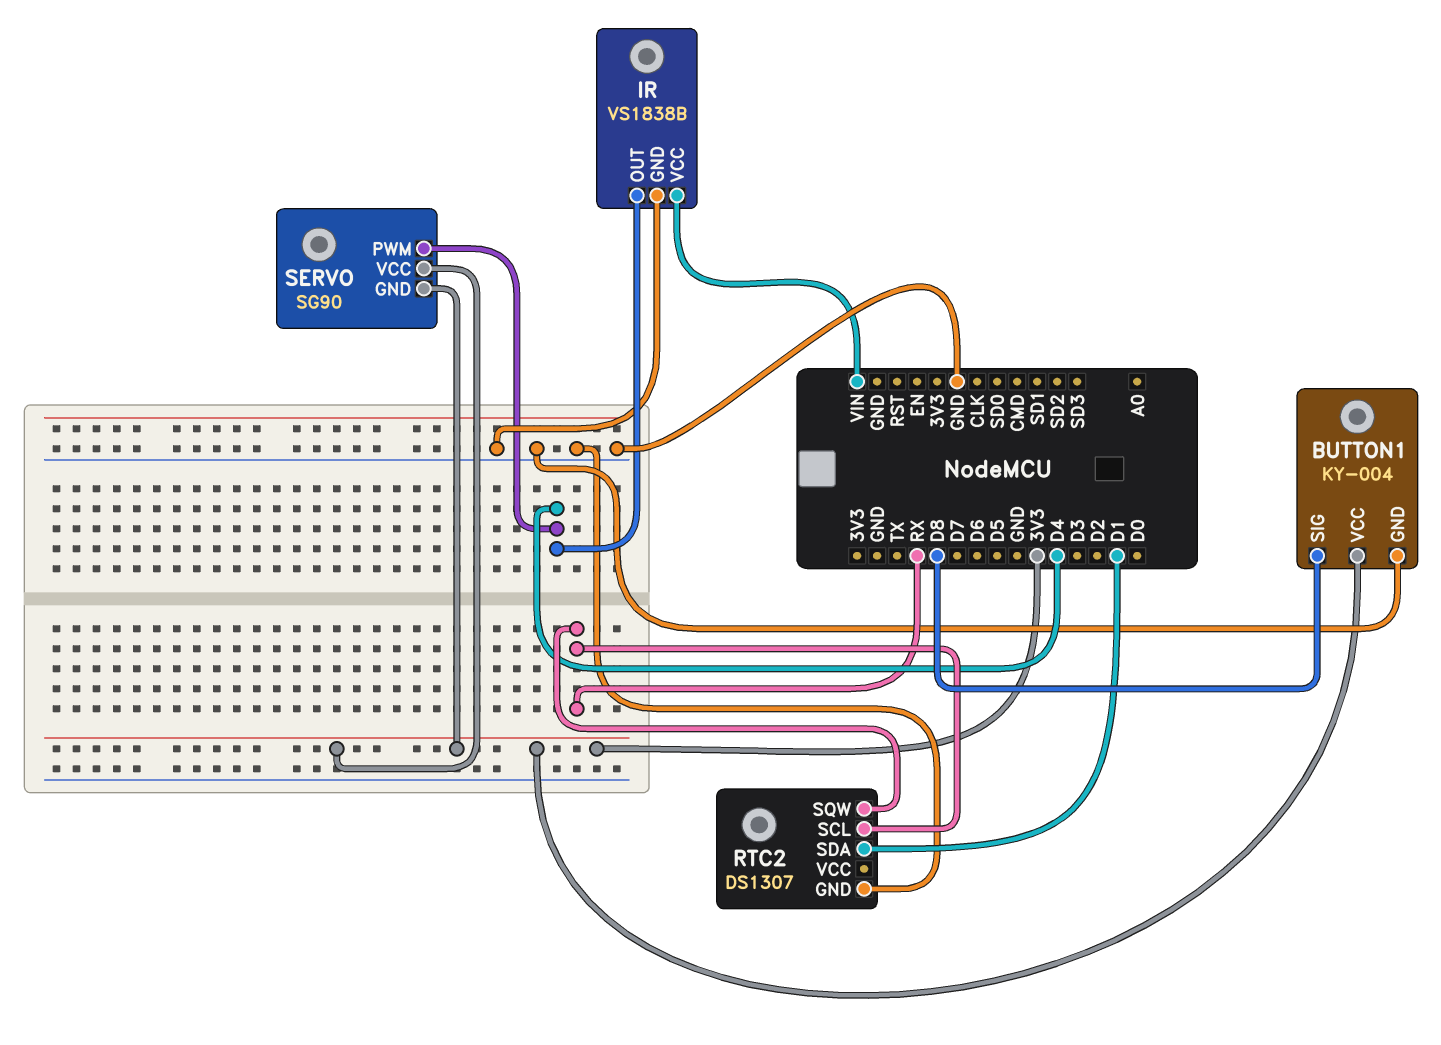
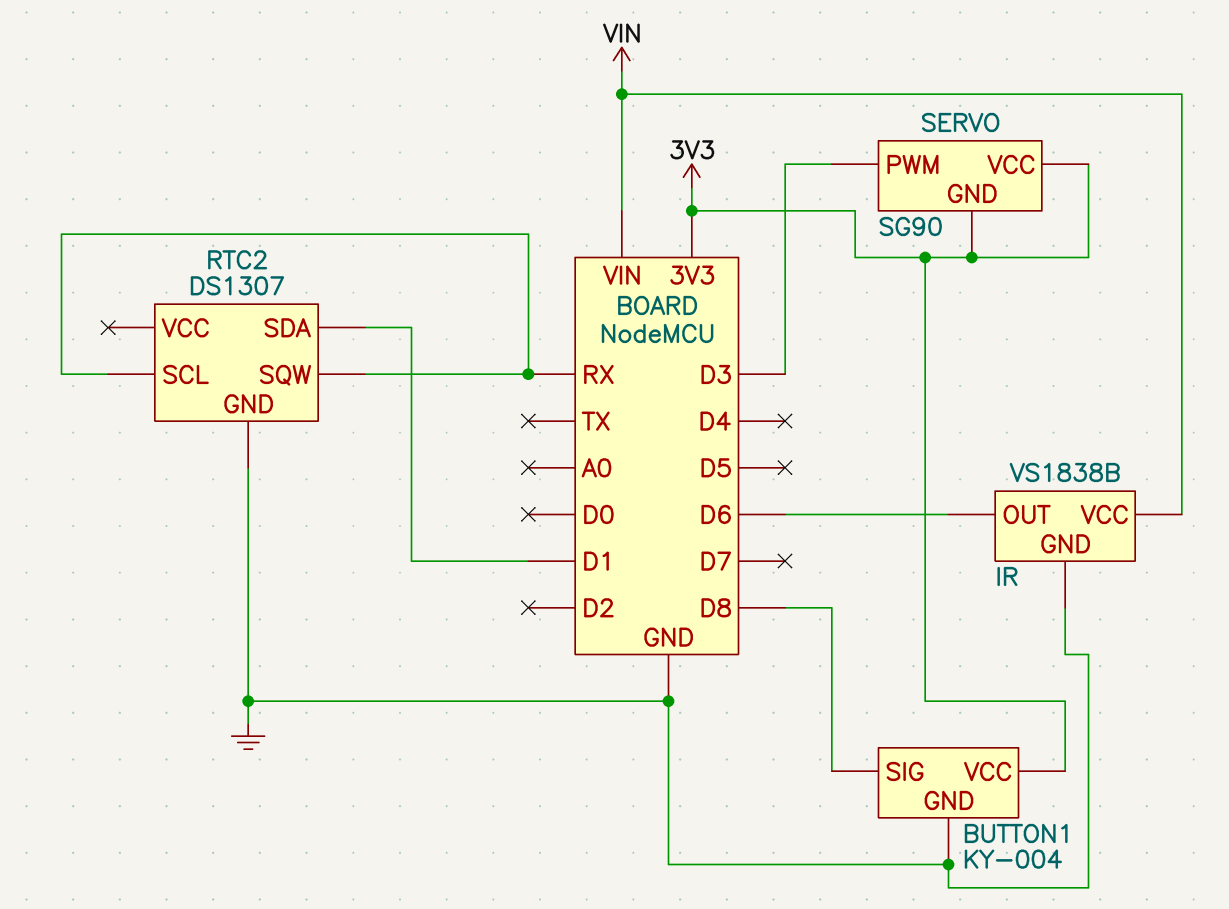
IR pin OUT: D4 -> D6
SERVO pin PWM: D4 -> D3

